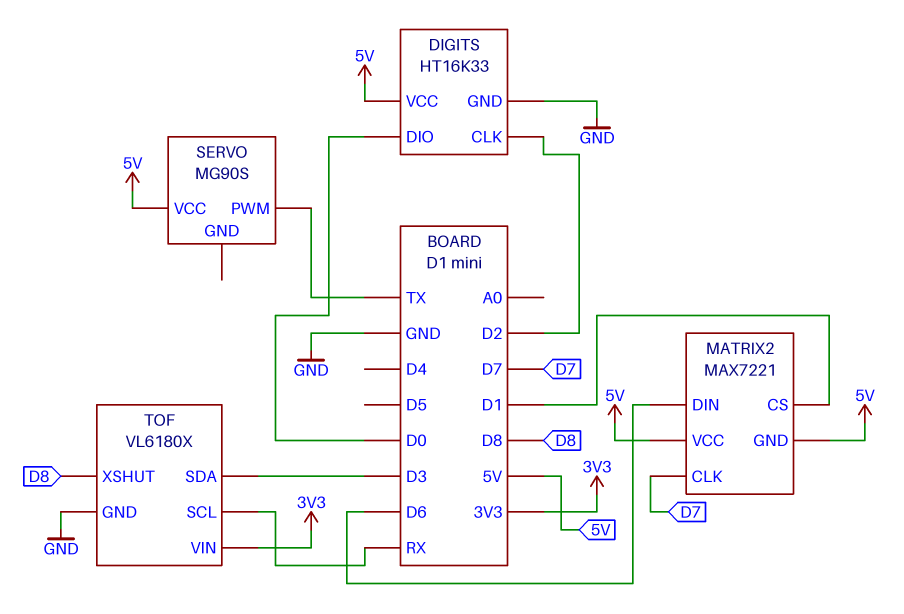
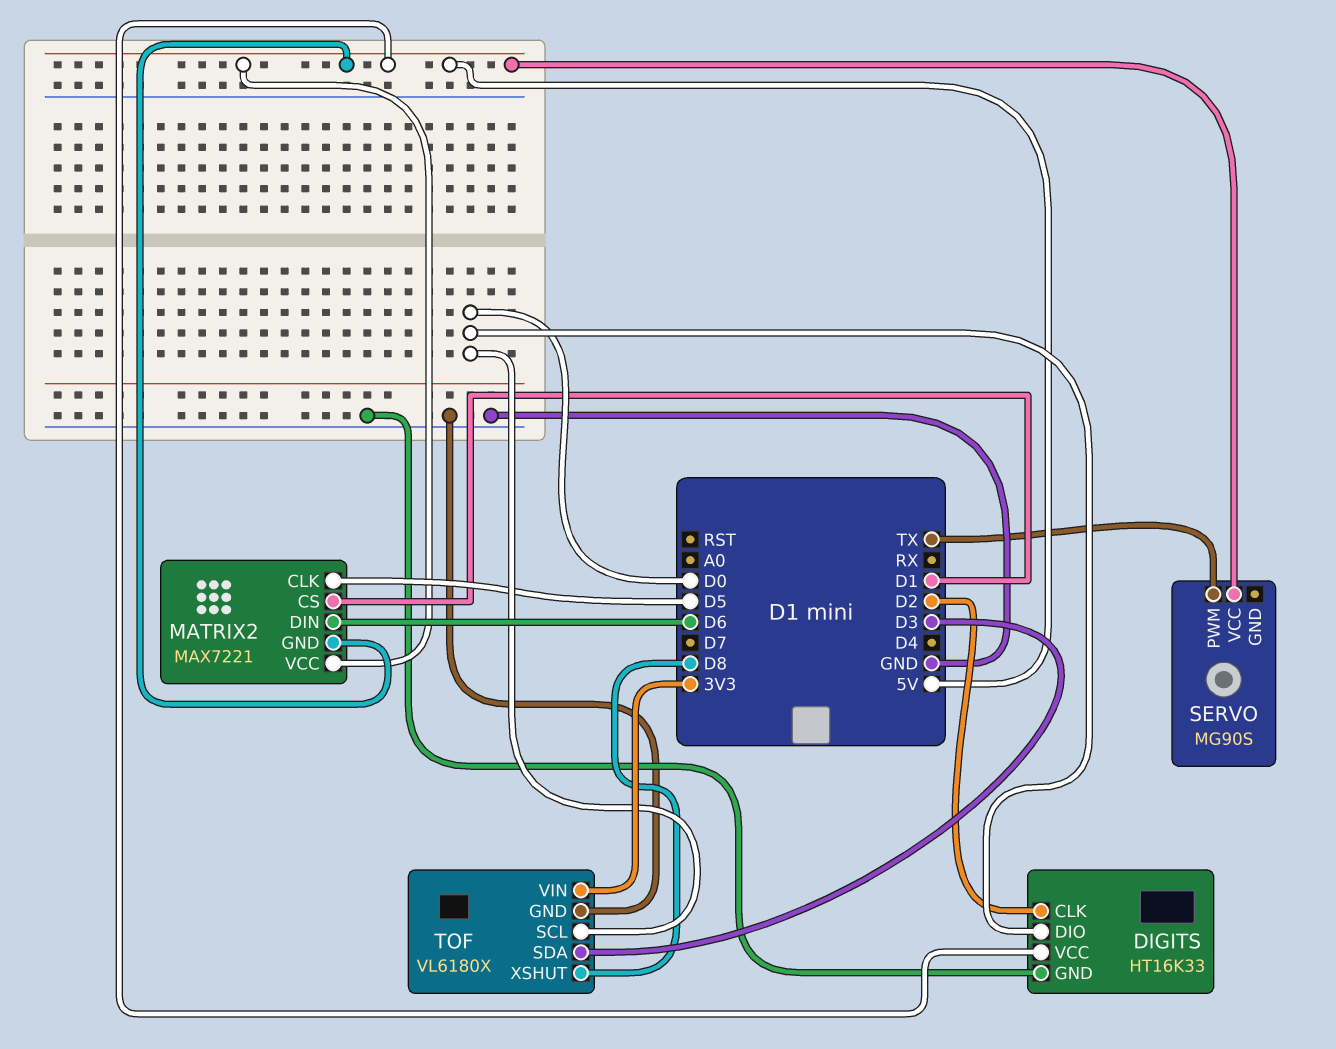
MATRIX2 pin CLK: D7 -> D5
TOF pin SCL: RX -> D0

